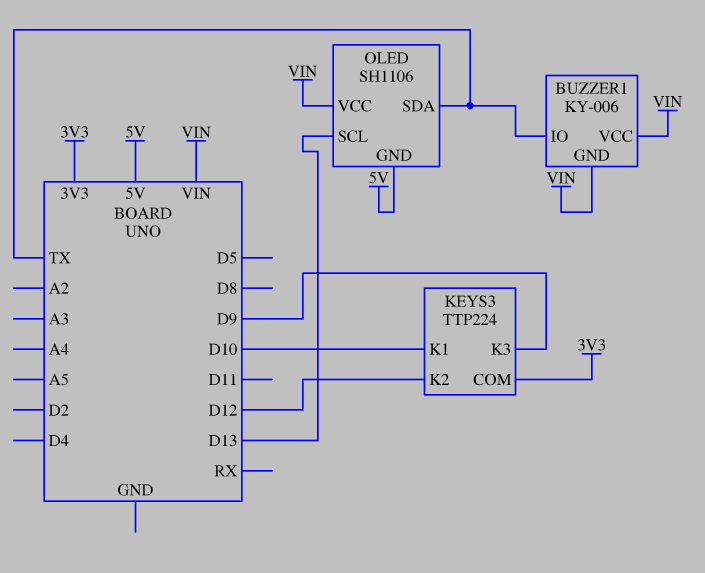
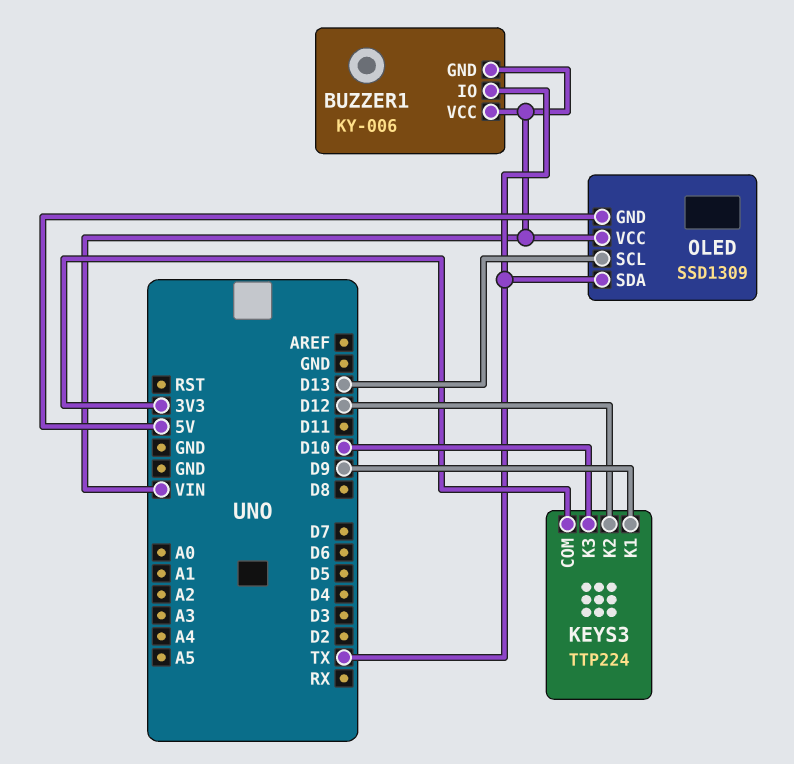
KEYS3 pin K1: D10 -> D9
KEYS3 pin K3: D9 -> D10
OLED: SH1106 -> SSD1309

